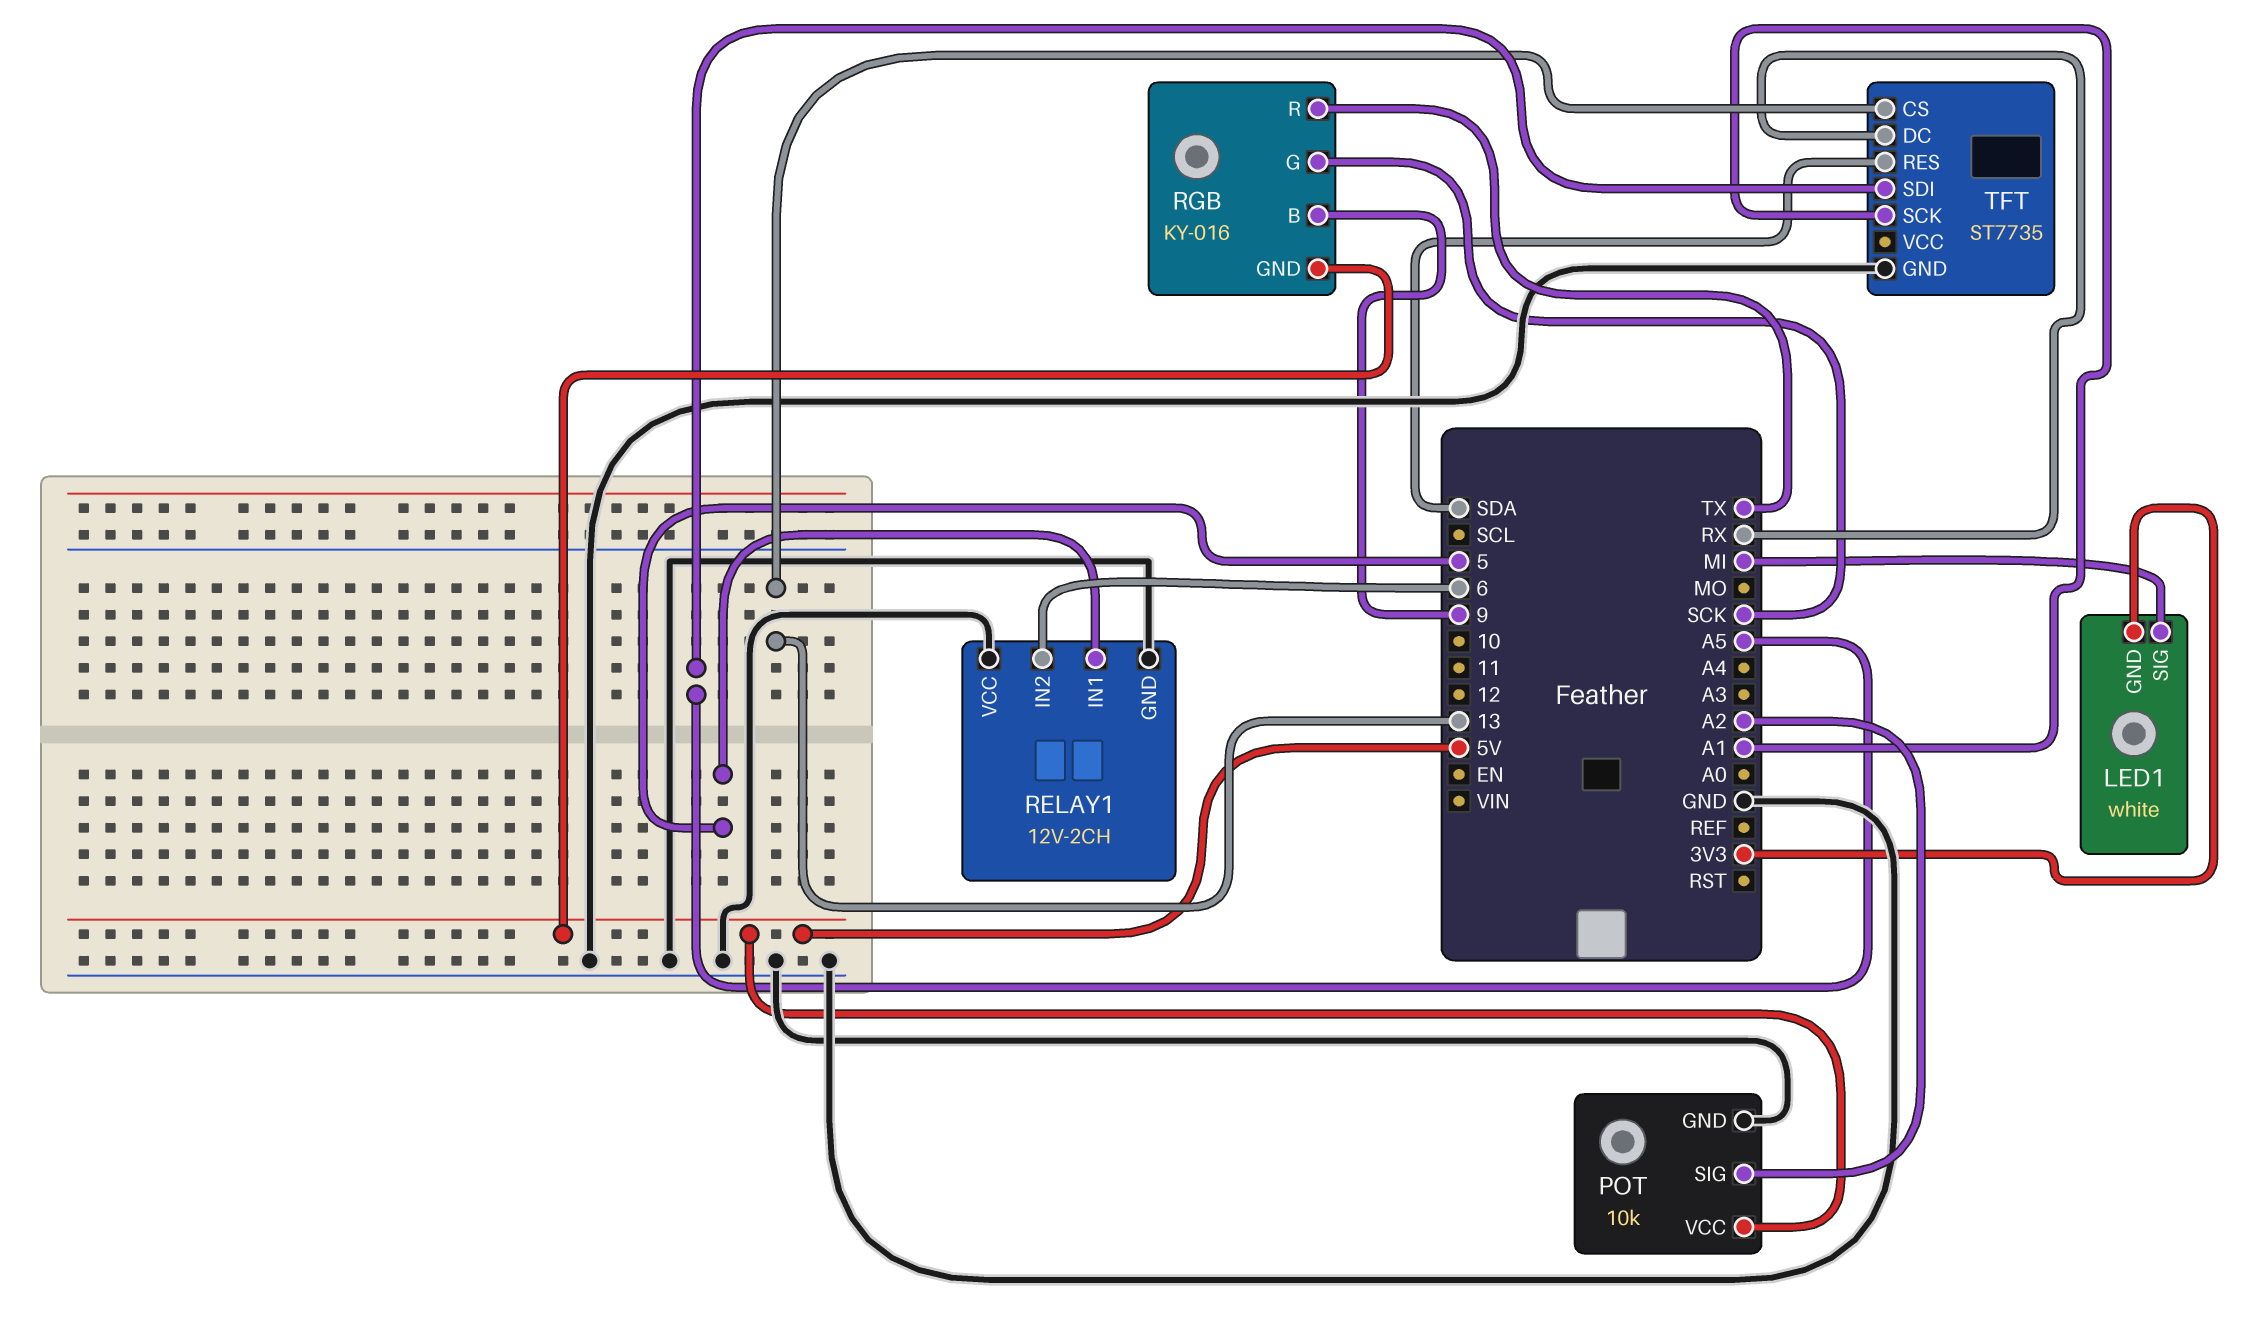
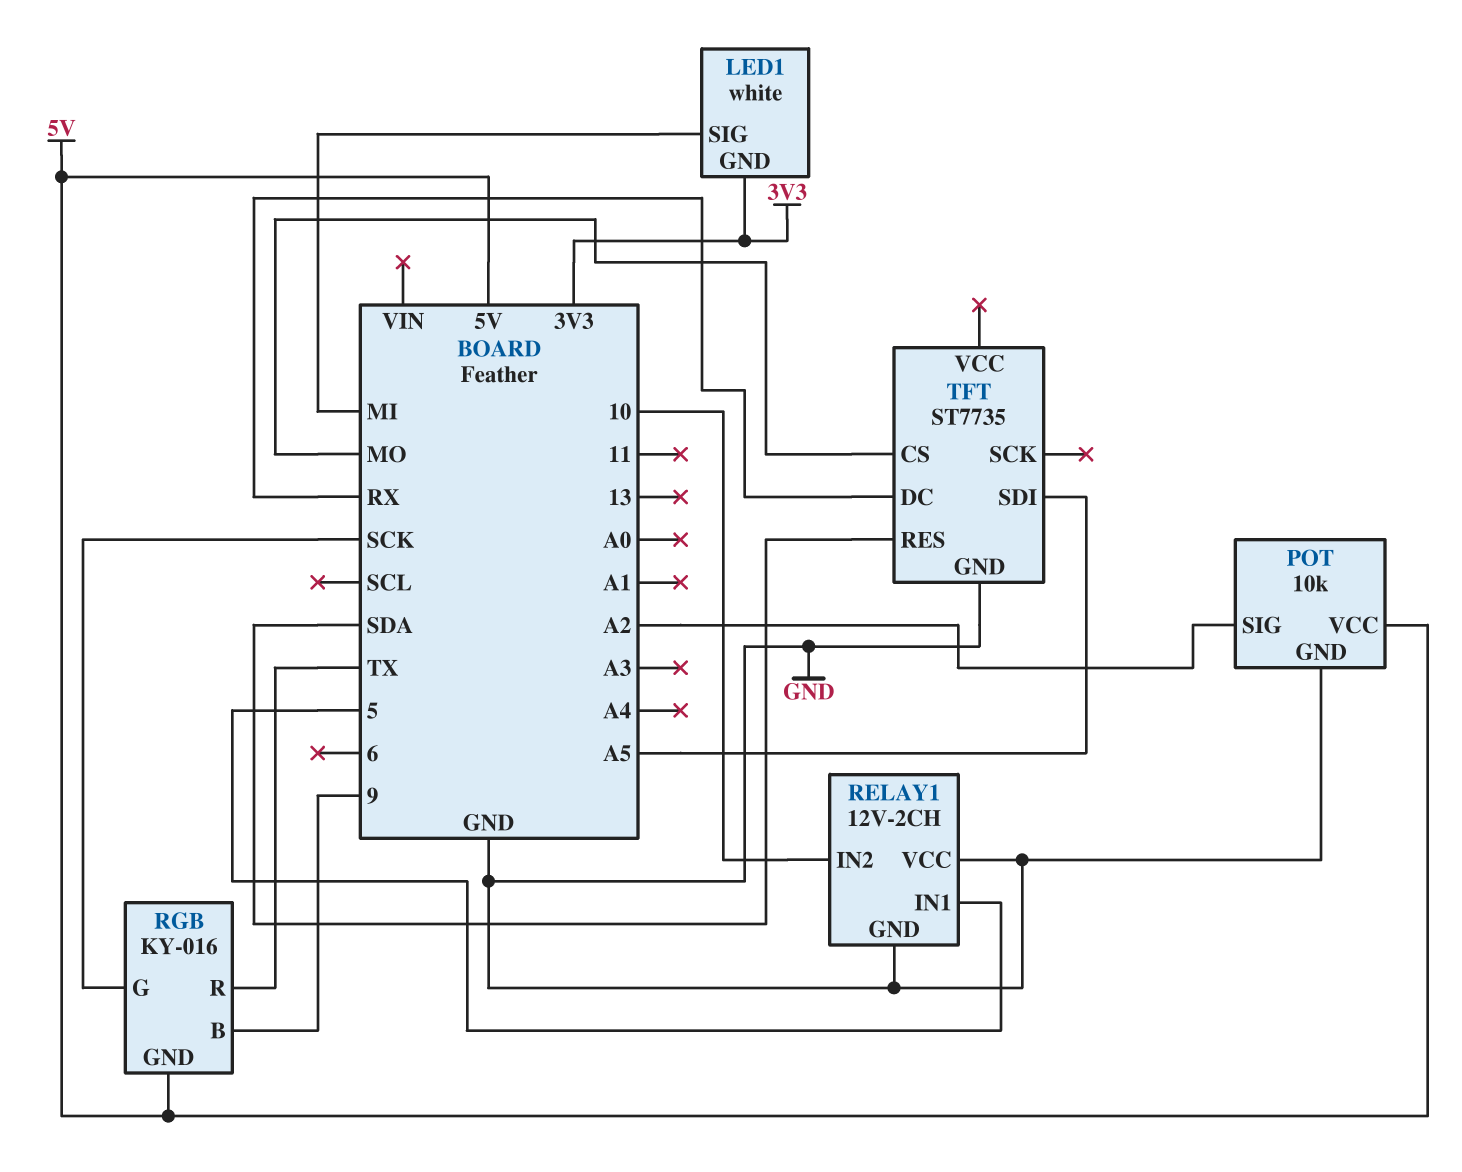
RELAY1 pin IN2: 6 -> 10
TFT pin CS: 13 -> MO
TFT pin SCK: A1 -> none

